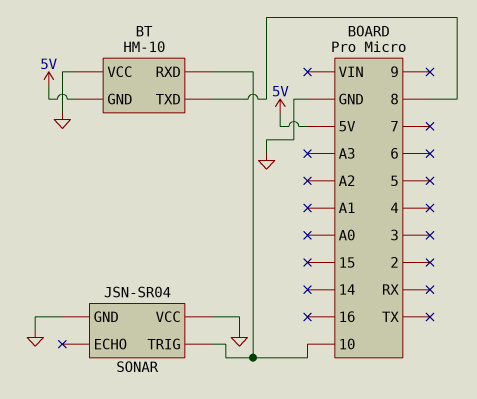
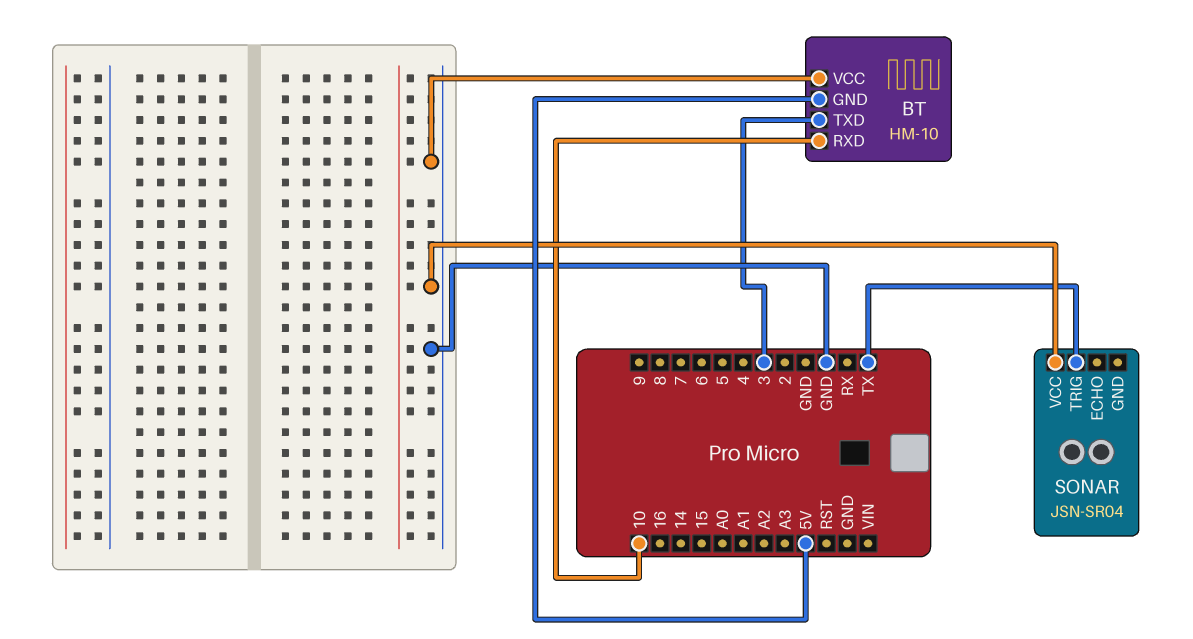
BT pin TXD: 8 -> 3
SONAR pin GND: GND -> none
SONAR pin TRIG: 10 -> TX

